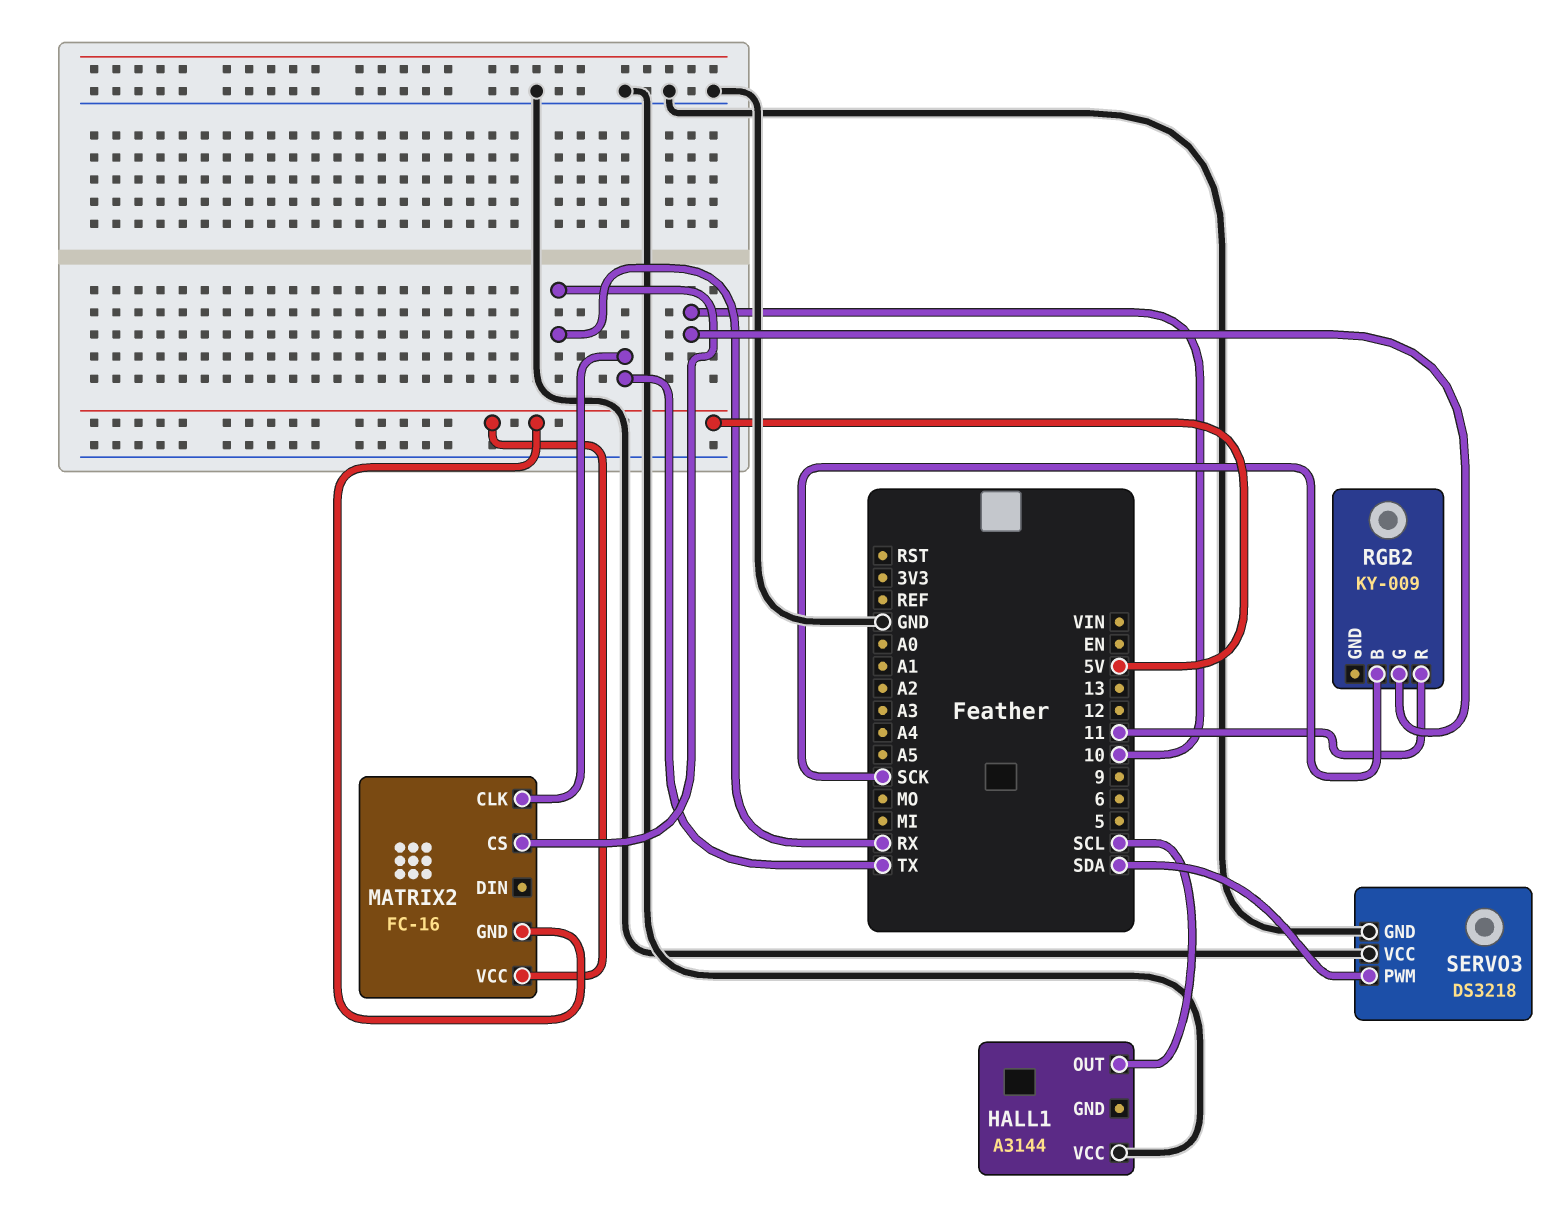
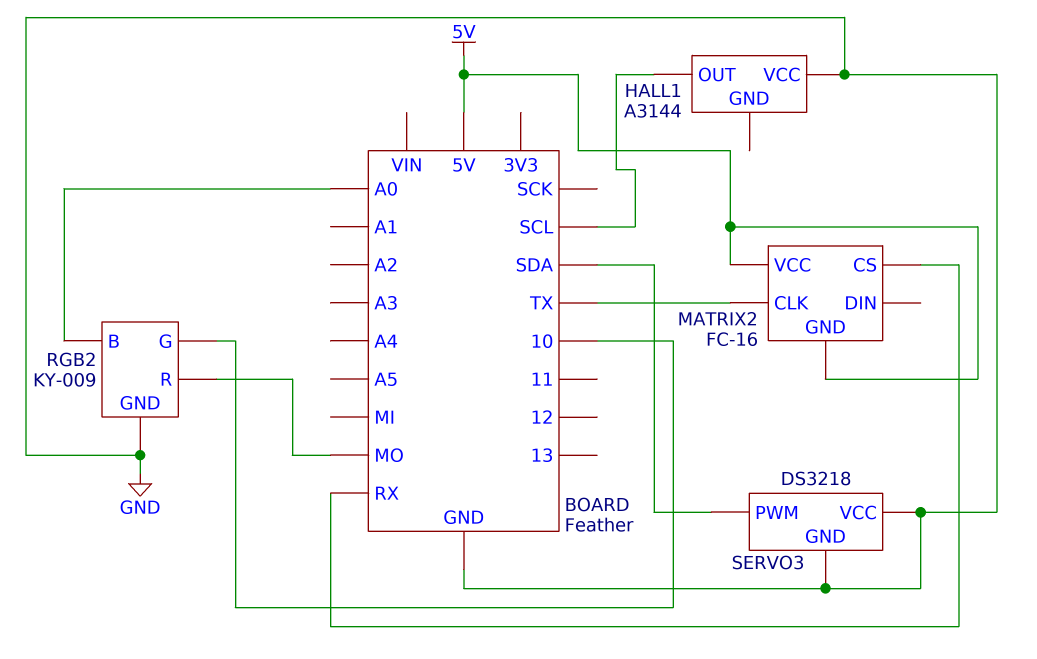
RGB2 pin B: SCK -> A0
RGB2 pin GND: none -> GND
RGB2 pin R: 11 -> MO

